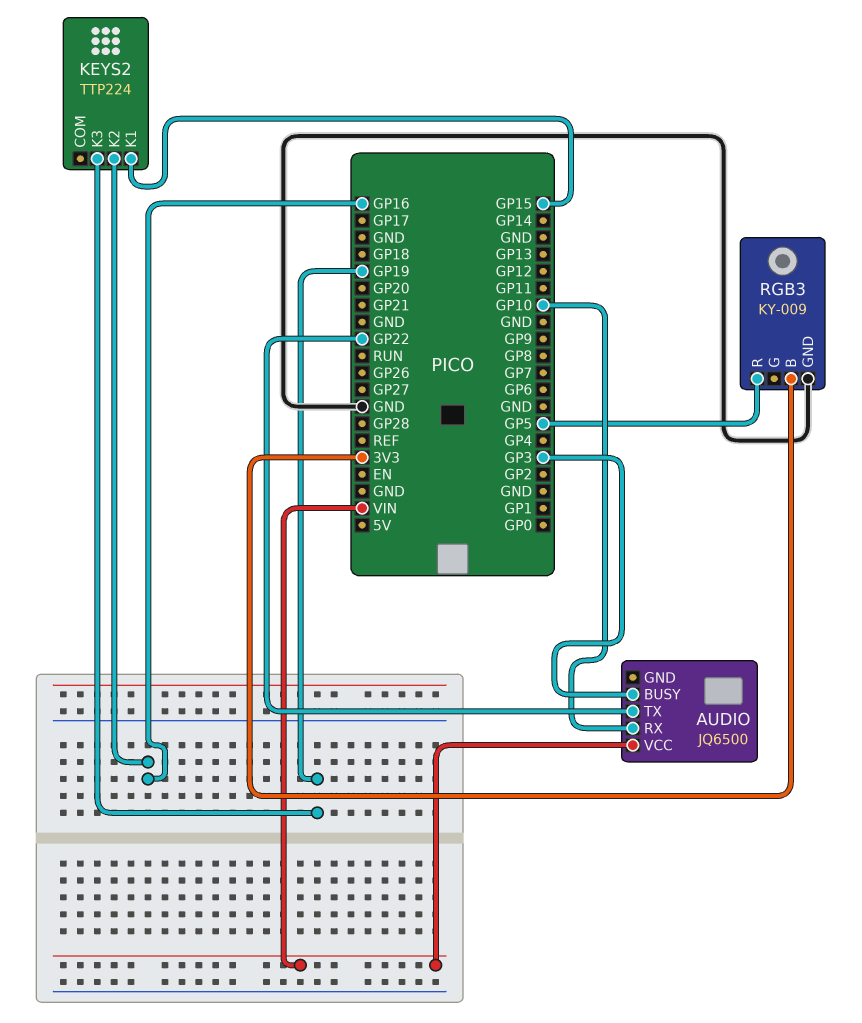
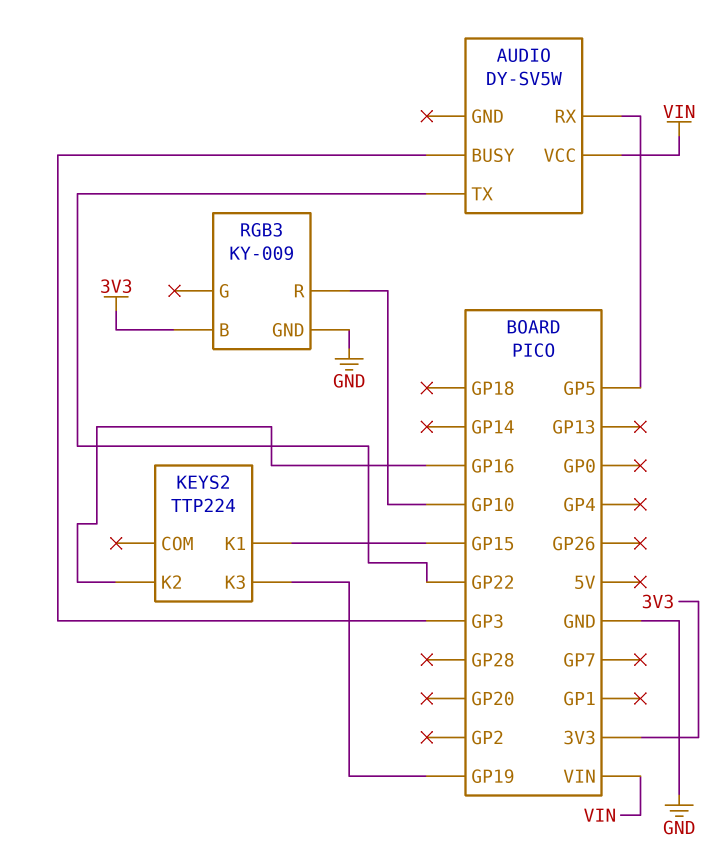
AUDIO: JQ6500 -> DY-SV5W
AUDIO pin RX: GP10 -> GP5
RGB3 pin R: GP5 -> GP10

